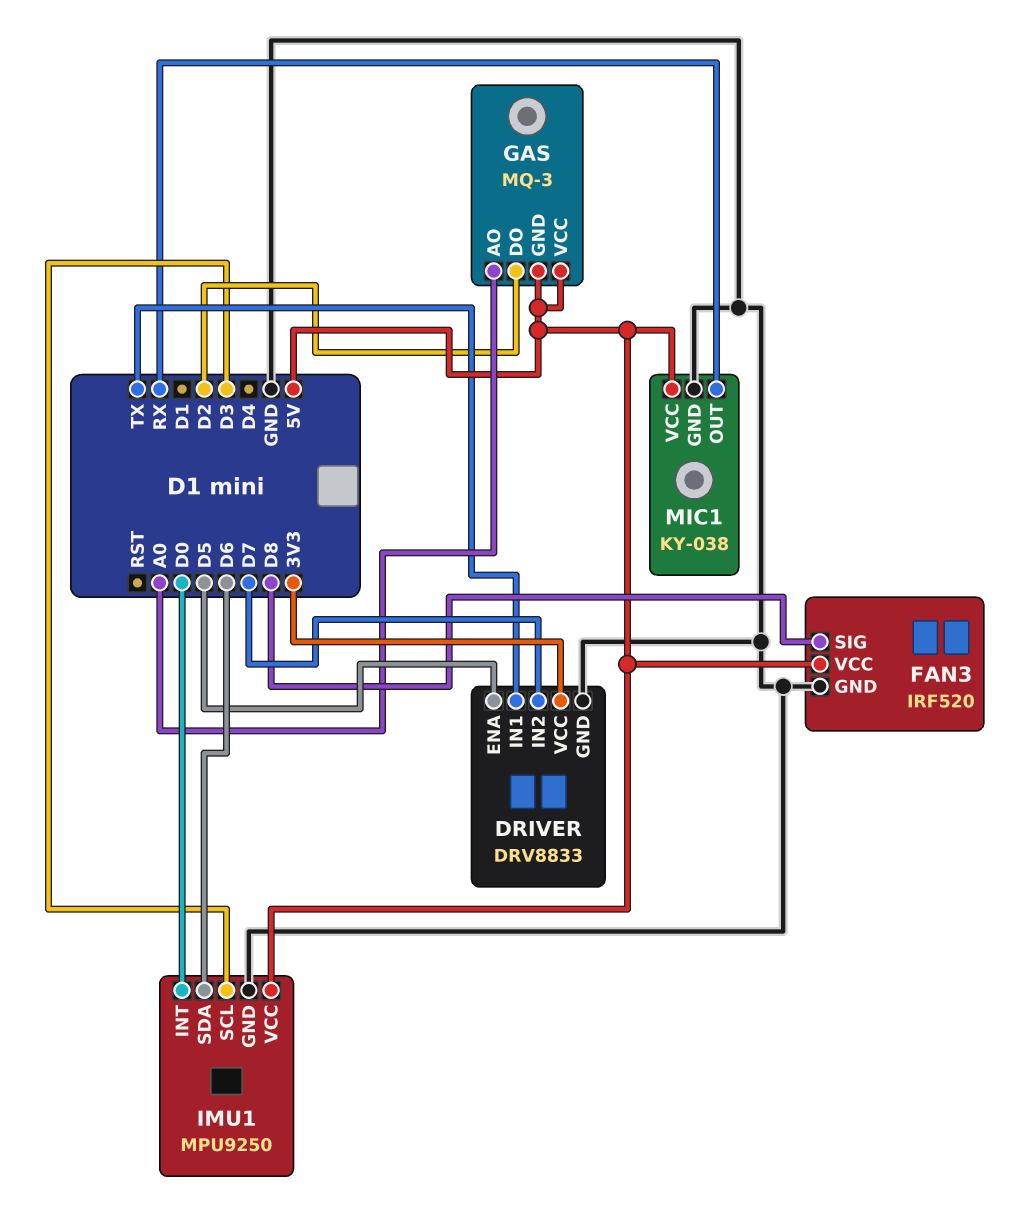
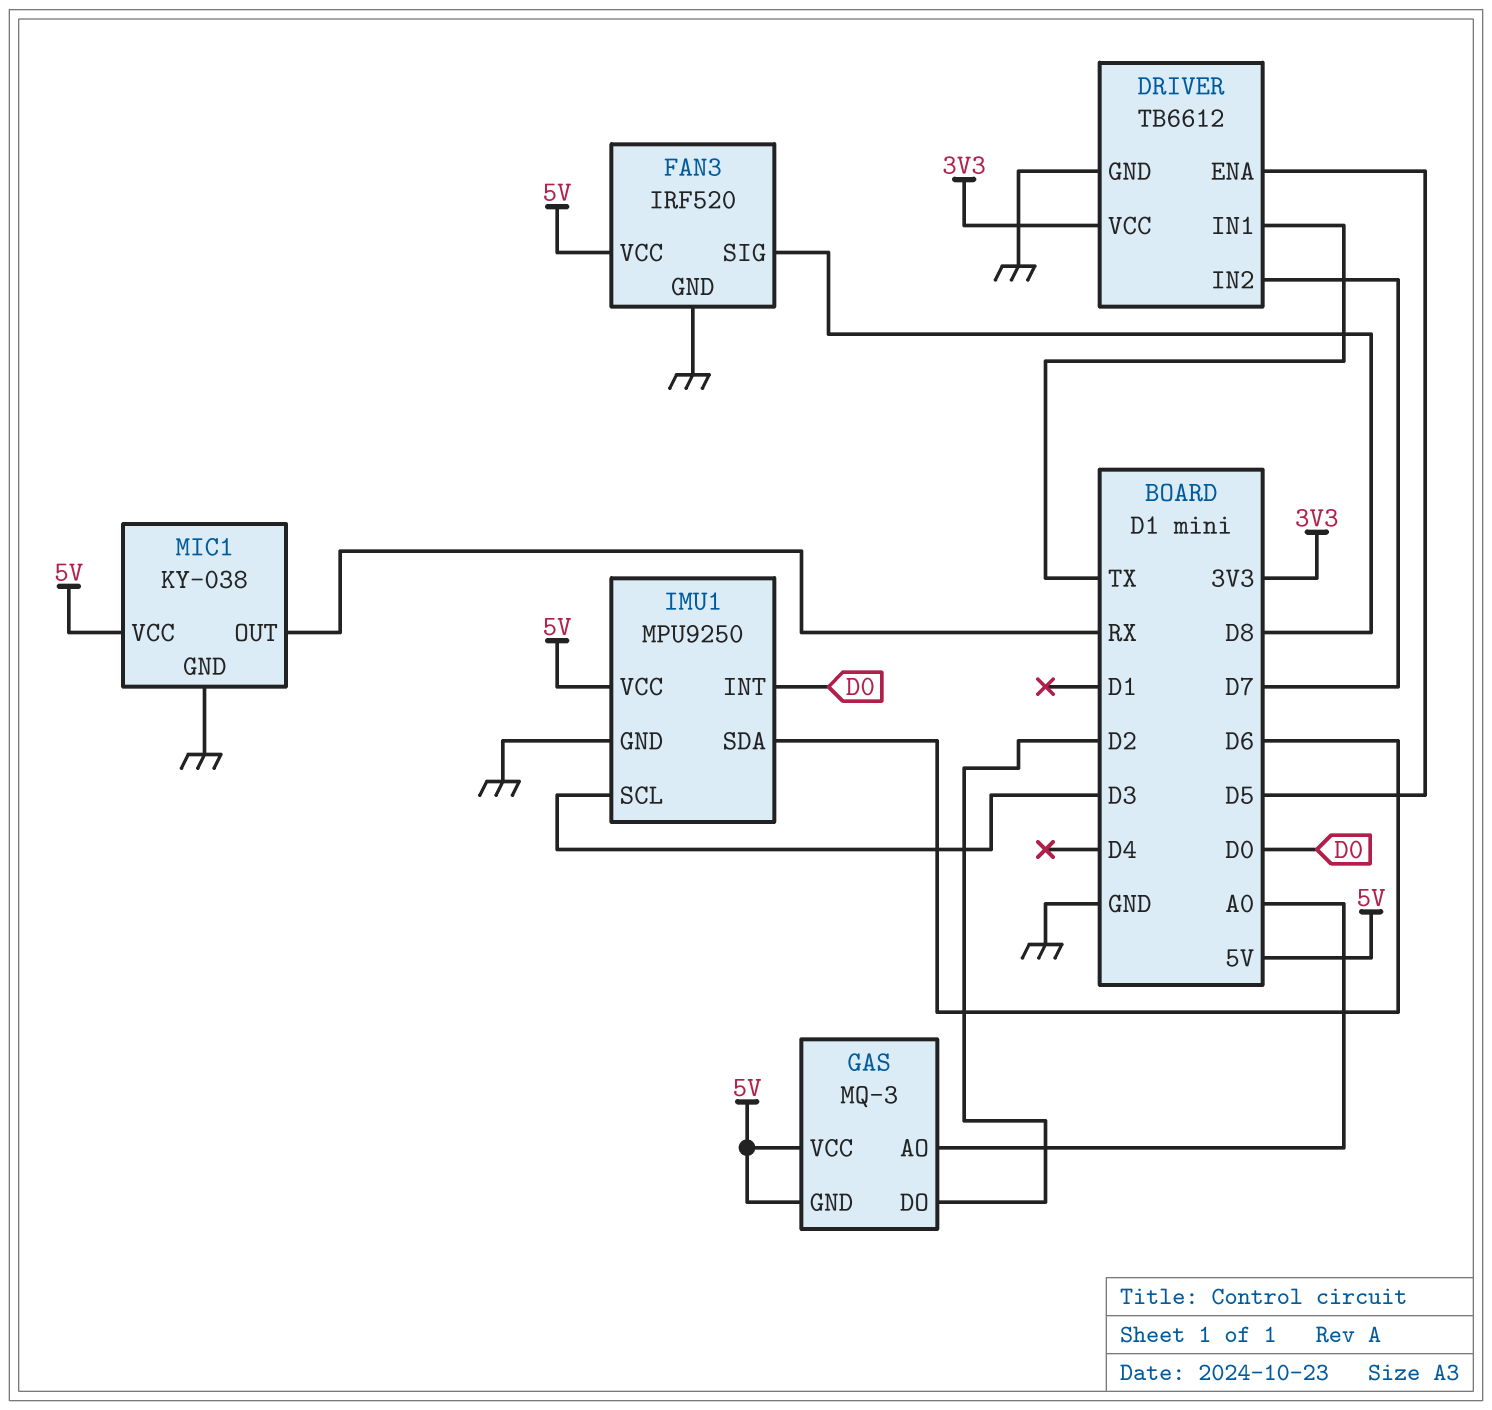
DRIVER: DRV8833 -> TB6612

